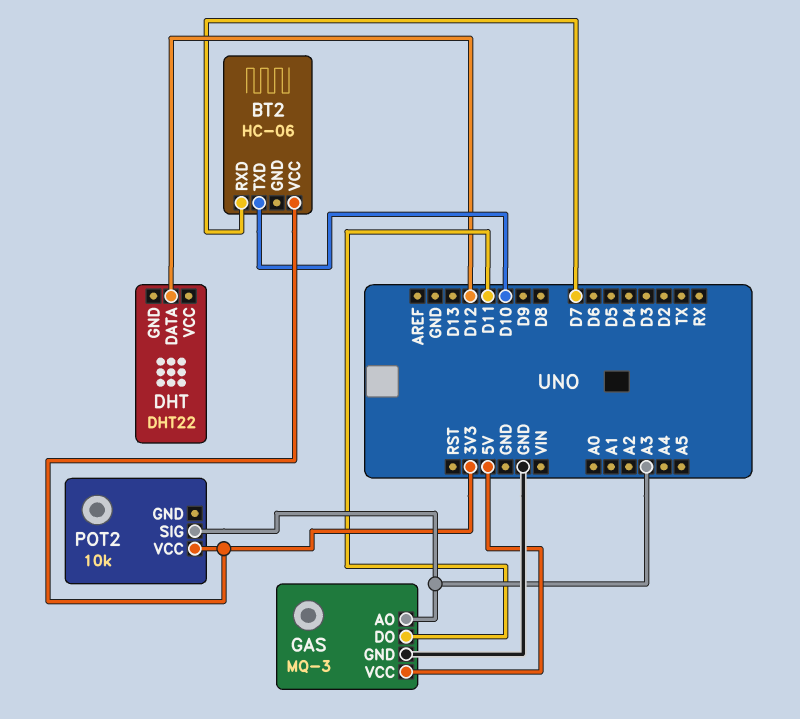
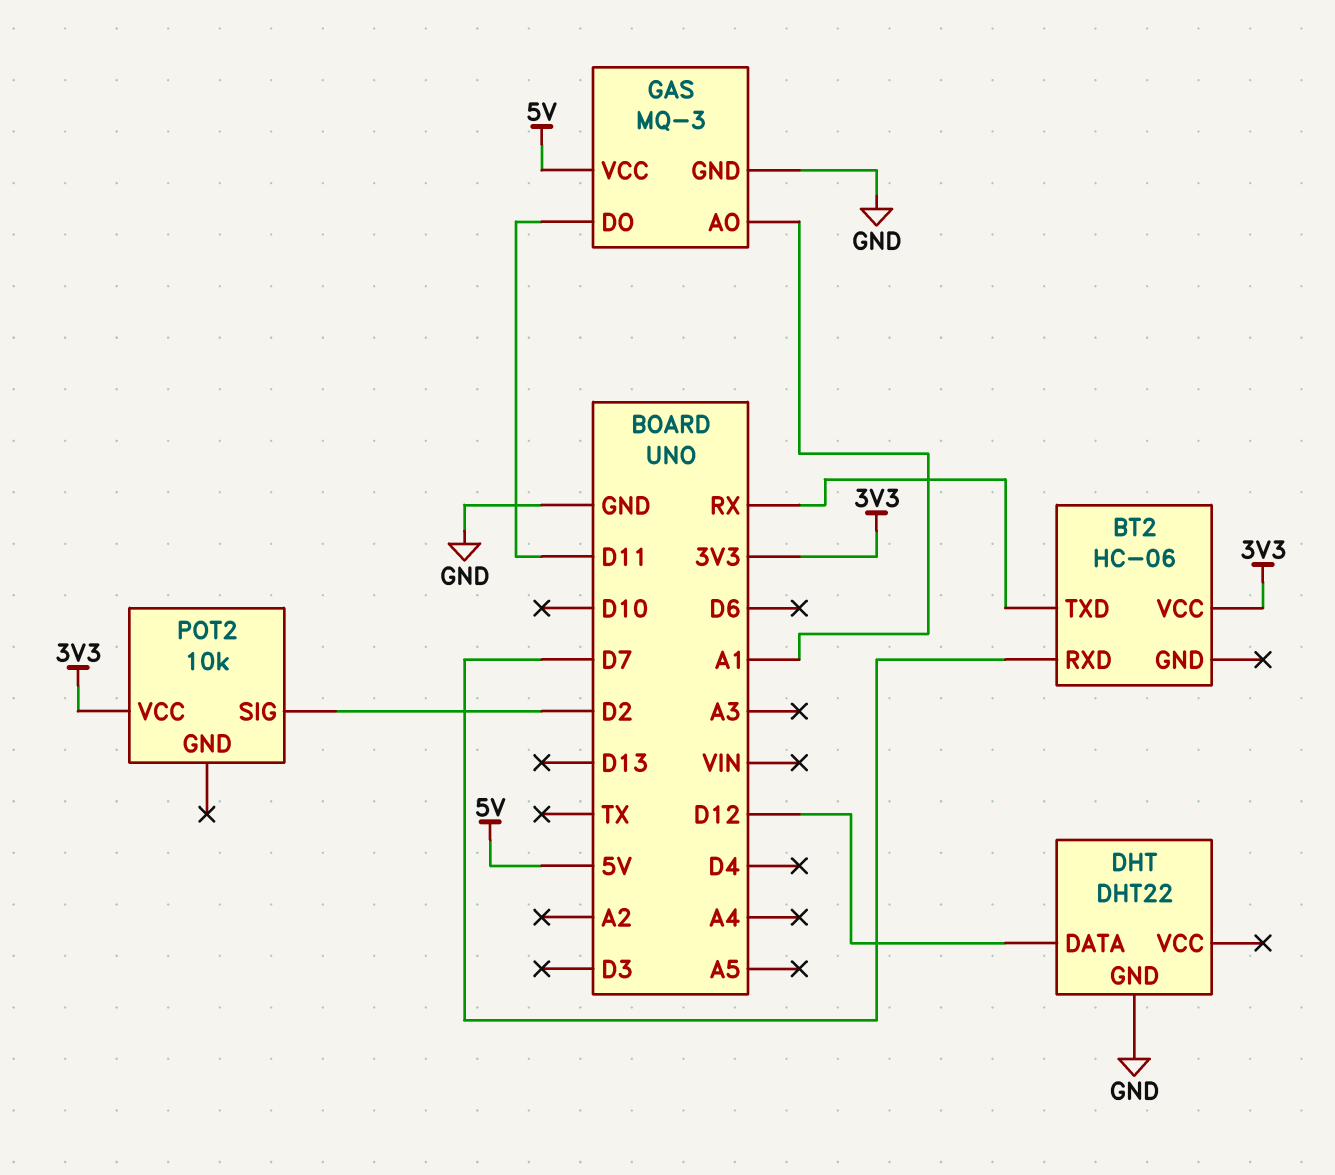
BT2 pin TXD: D10 -> RX
DHT pin GND: none -> GND
GAS pin AO: A3 -> A1
POT2 pin SIG: A3 -> D2

